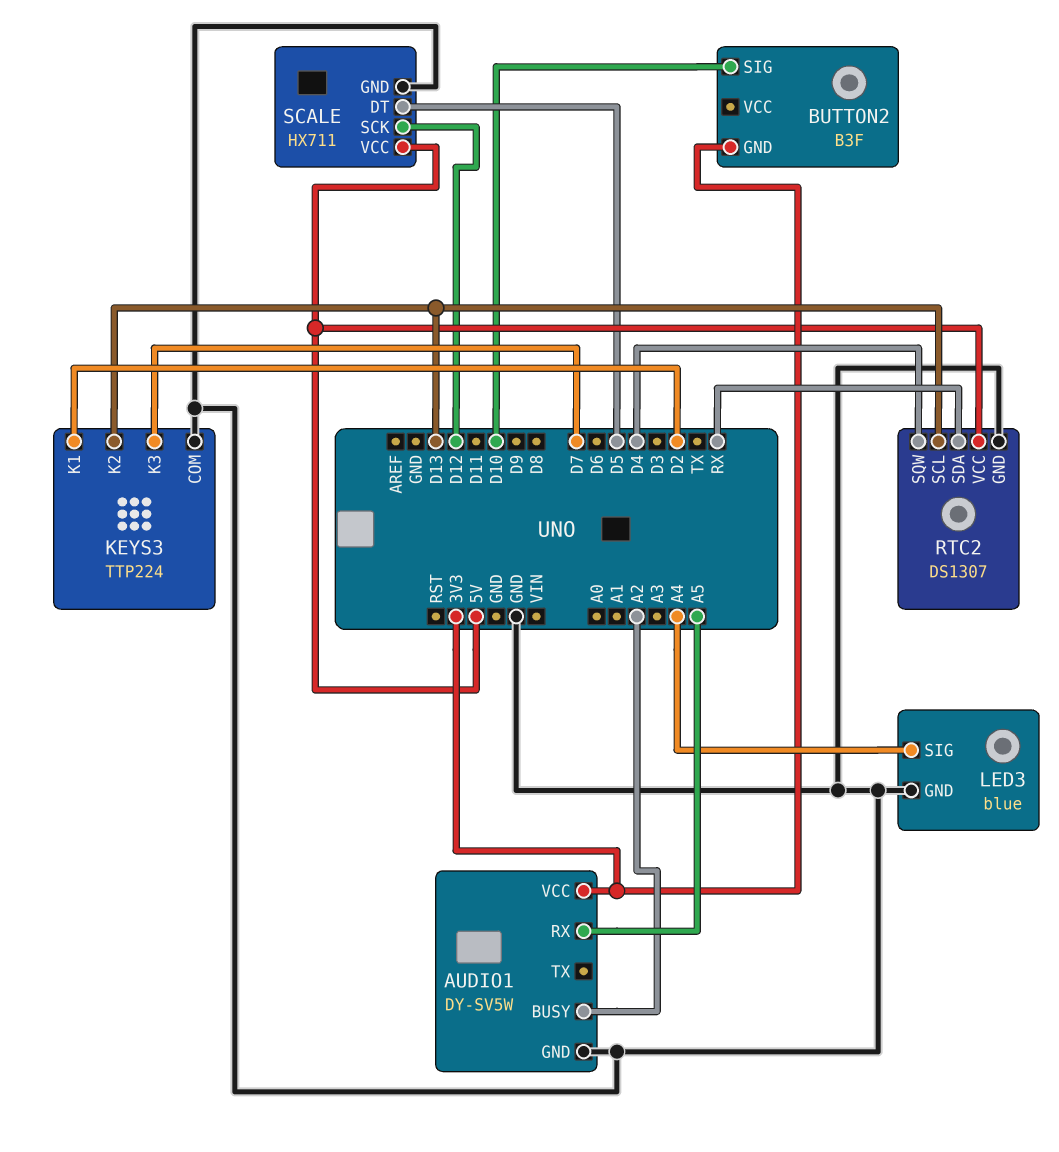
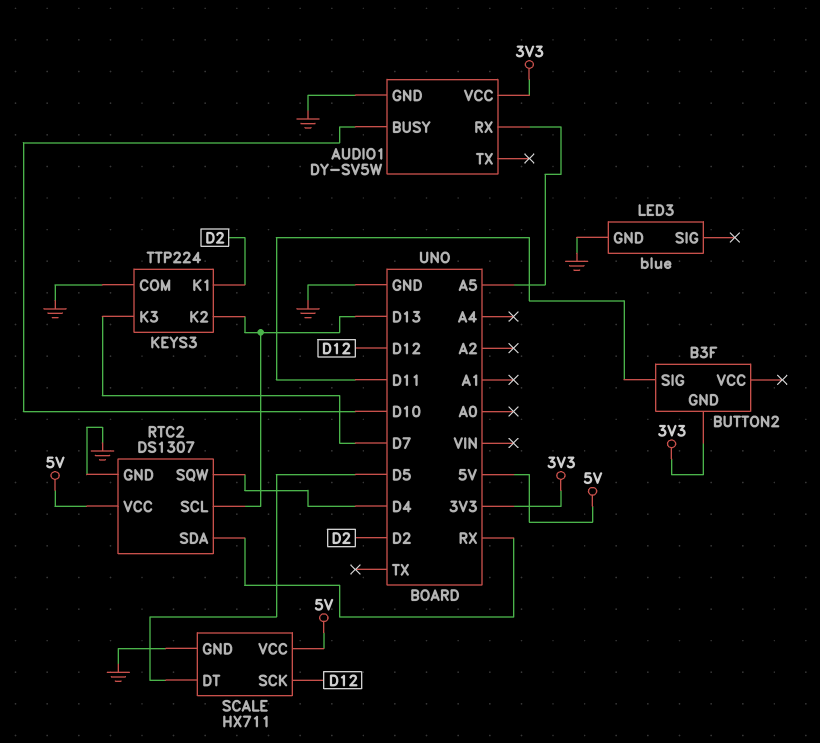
AUDIO1 pin BUSY: A2 -> D10
BUTTON2 pin SIG: D10 -> D11
LED3 pin SIG: A4 -> none

